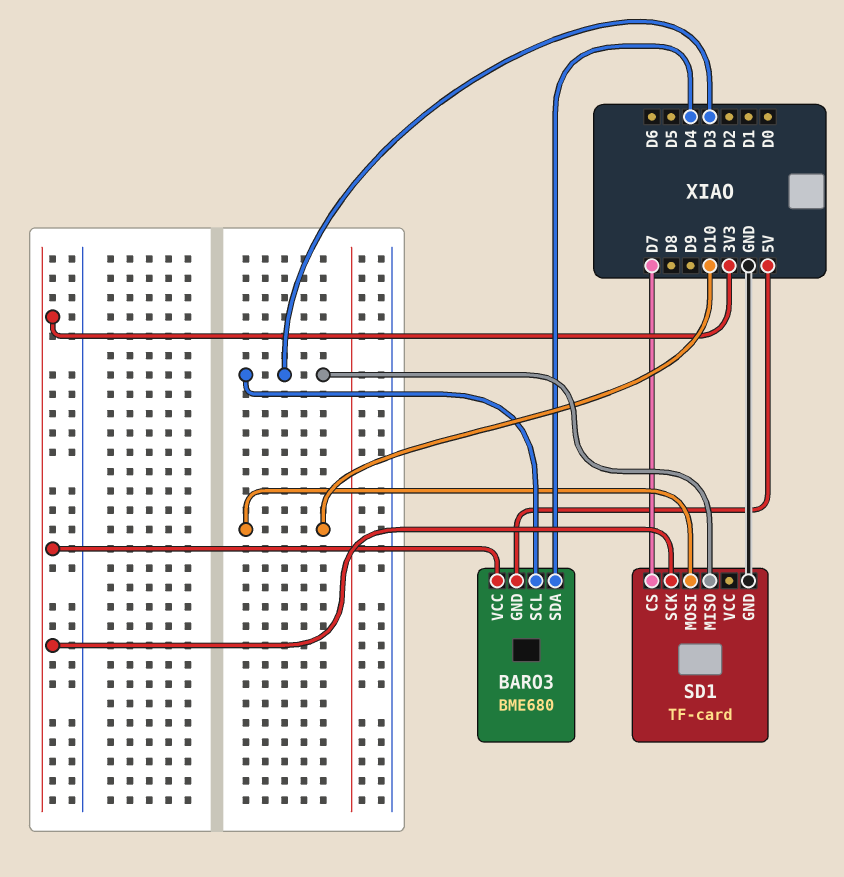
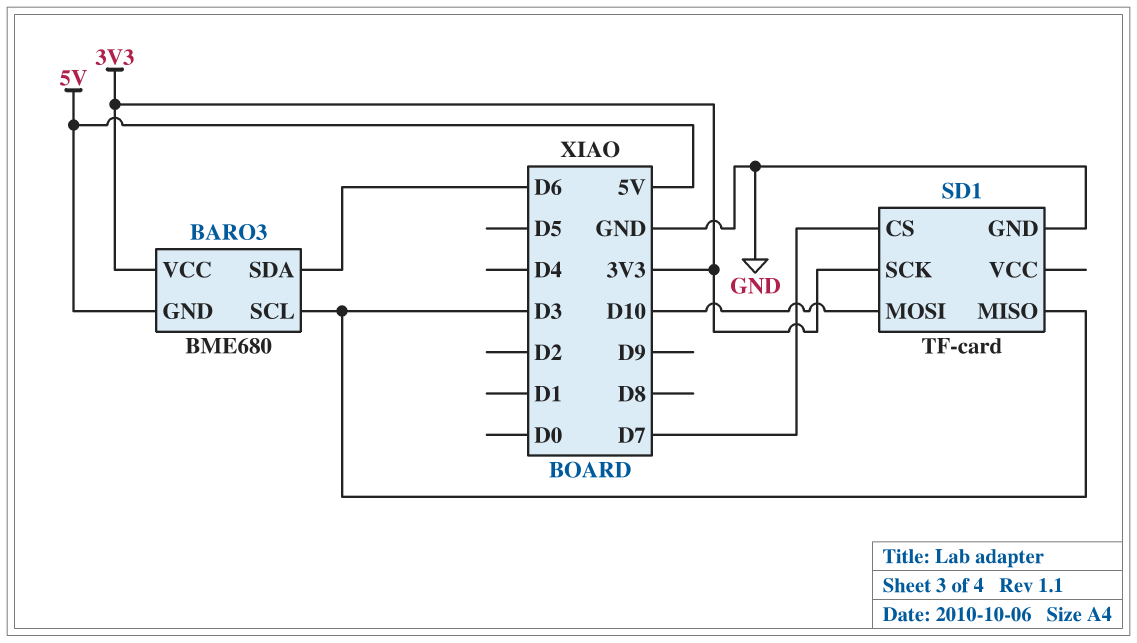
BARO3 pin SDA: D4 -> D6

